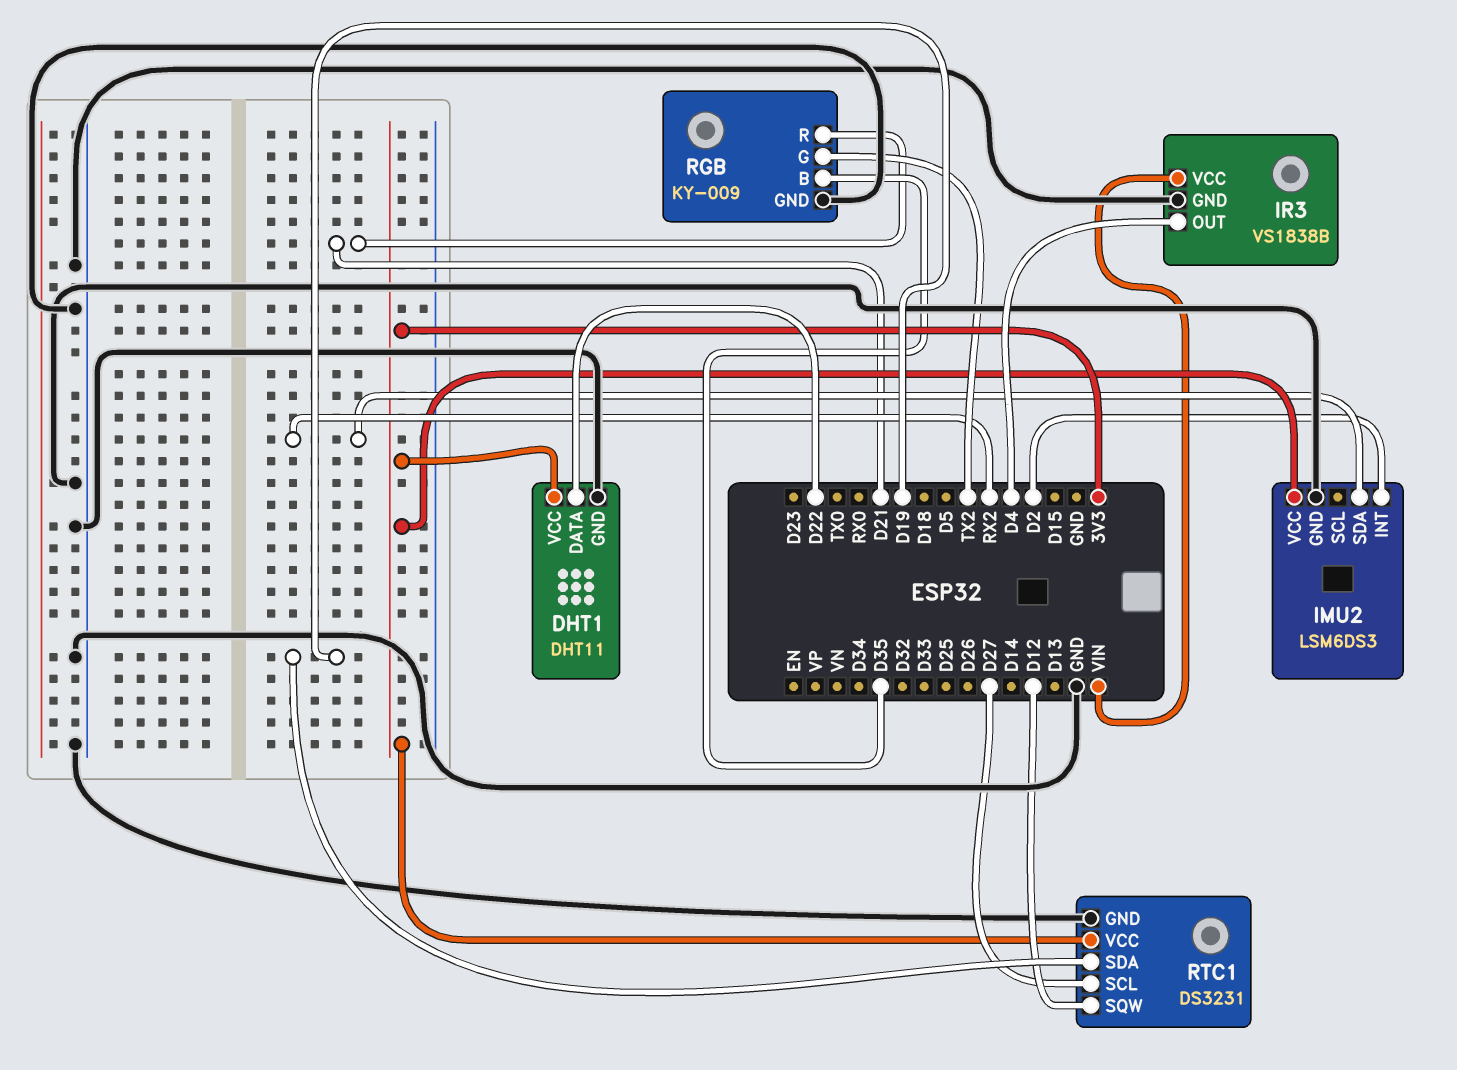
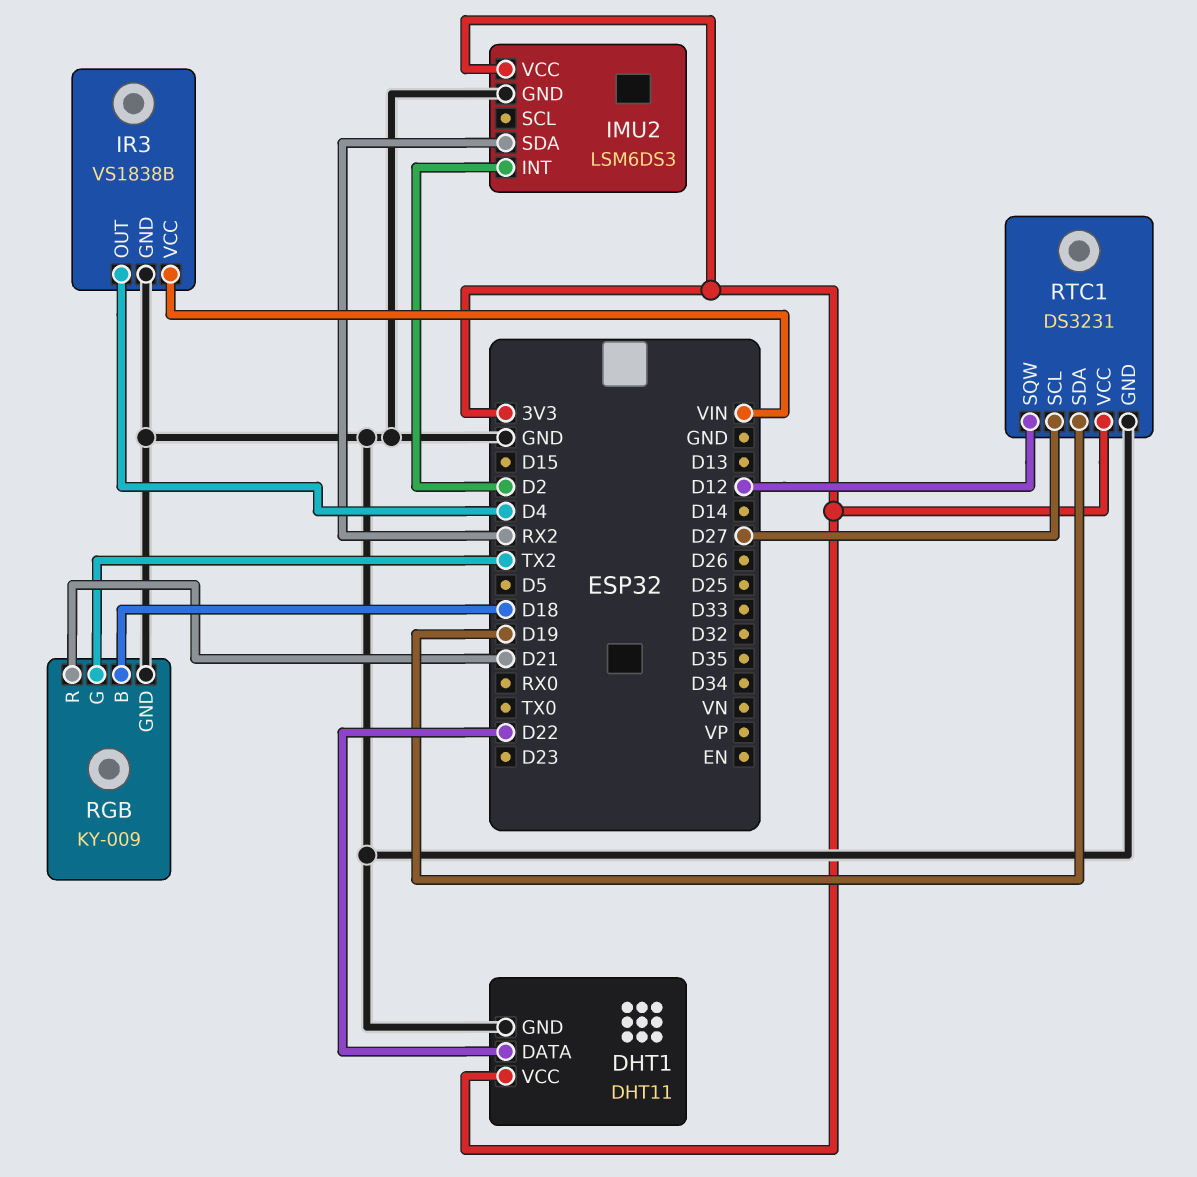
RGB pin B: D35 -> D18

